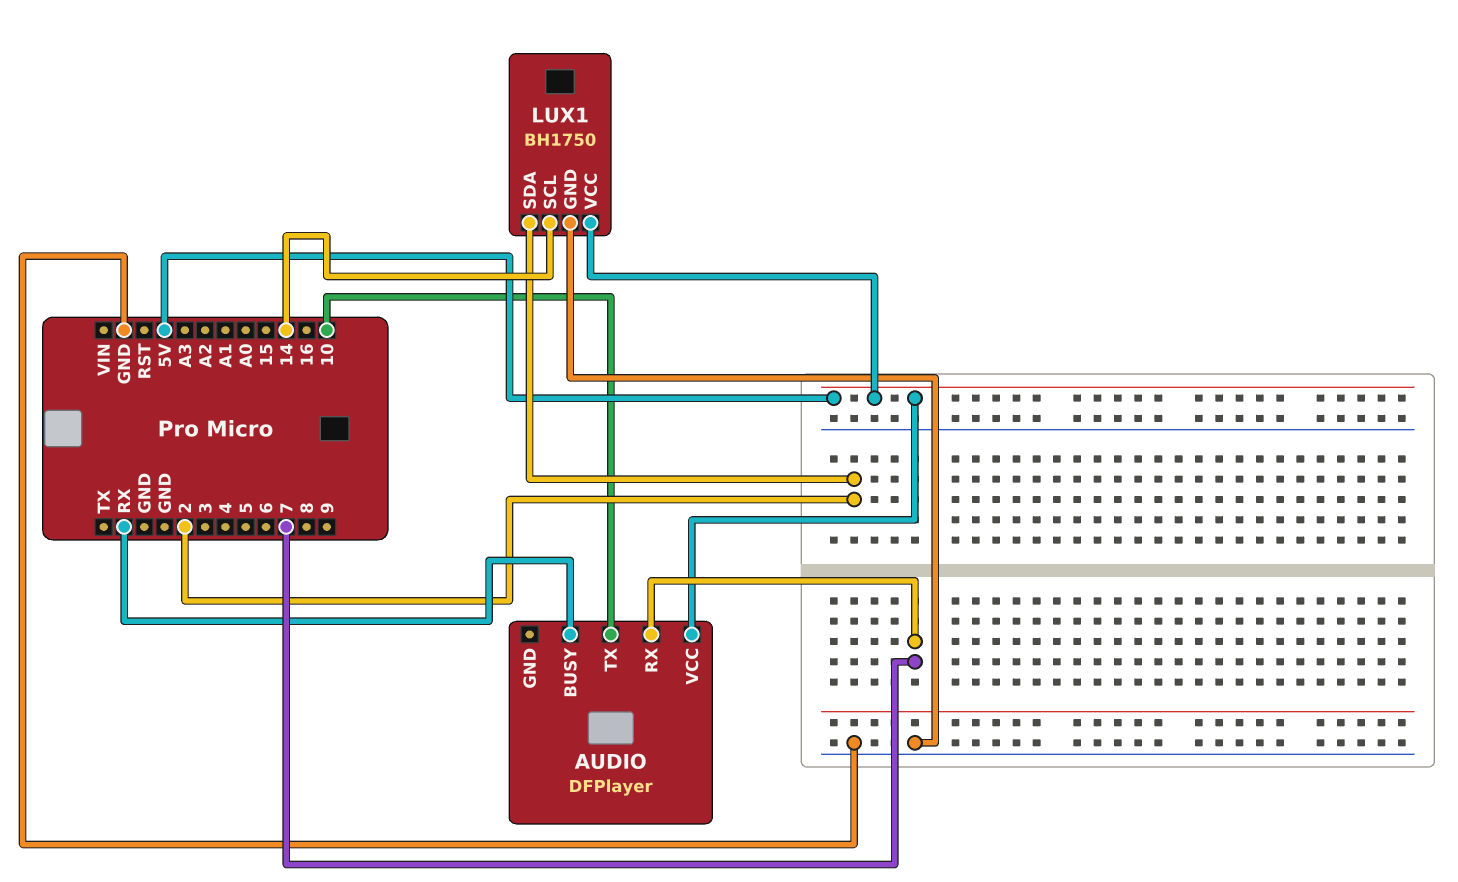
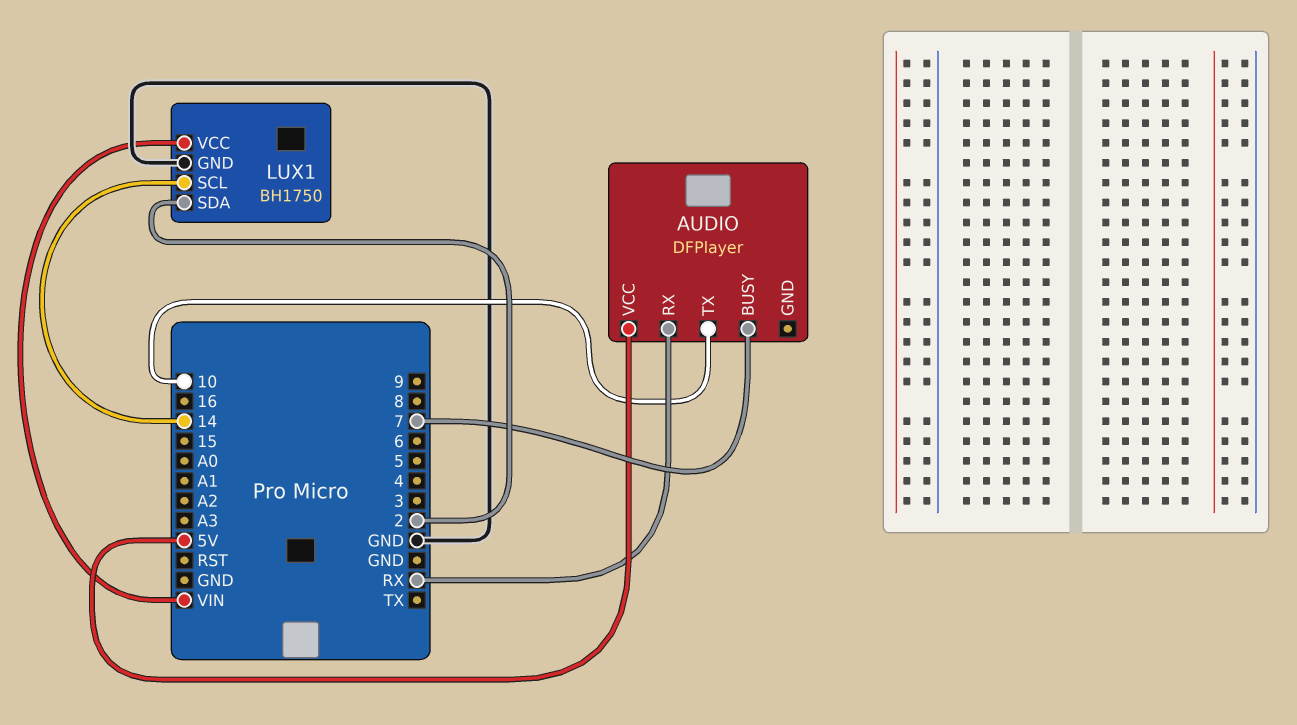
AUDIO pin BUSY: RX -> 7
AUDIO pin RX: 7 -> RX
LUX1 pin VCC: 5V -> VIN

